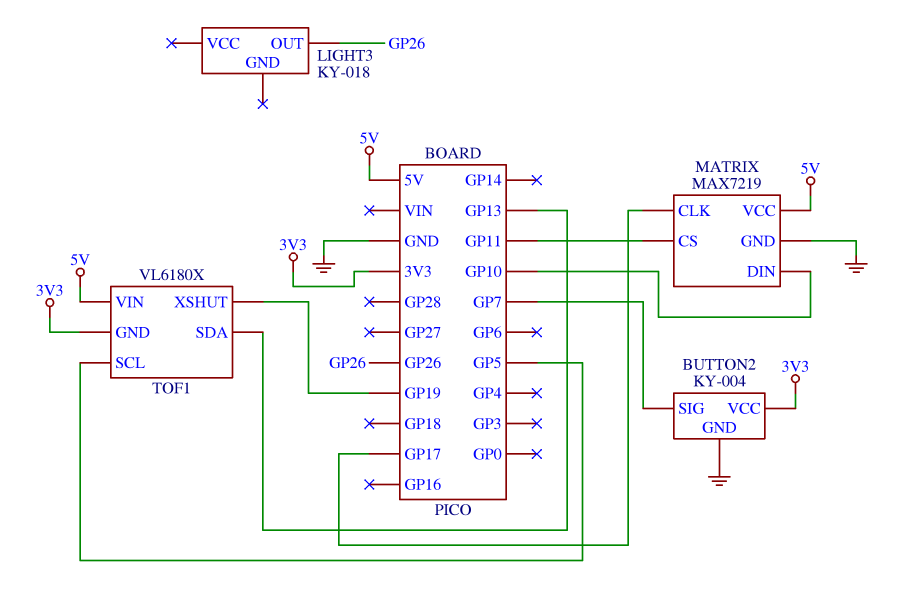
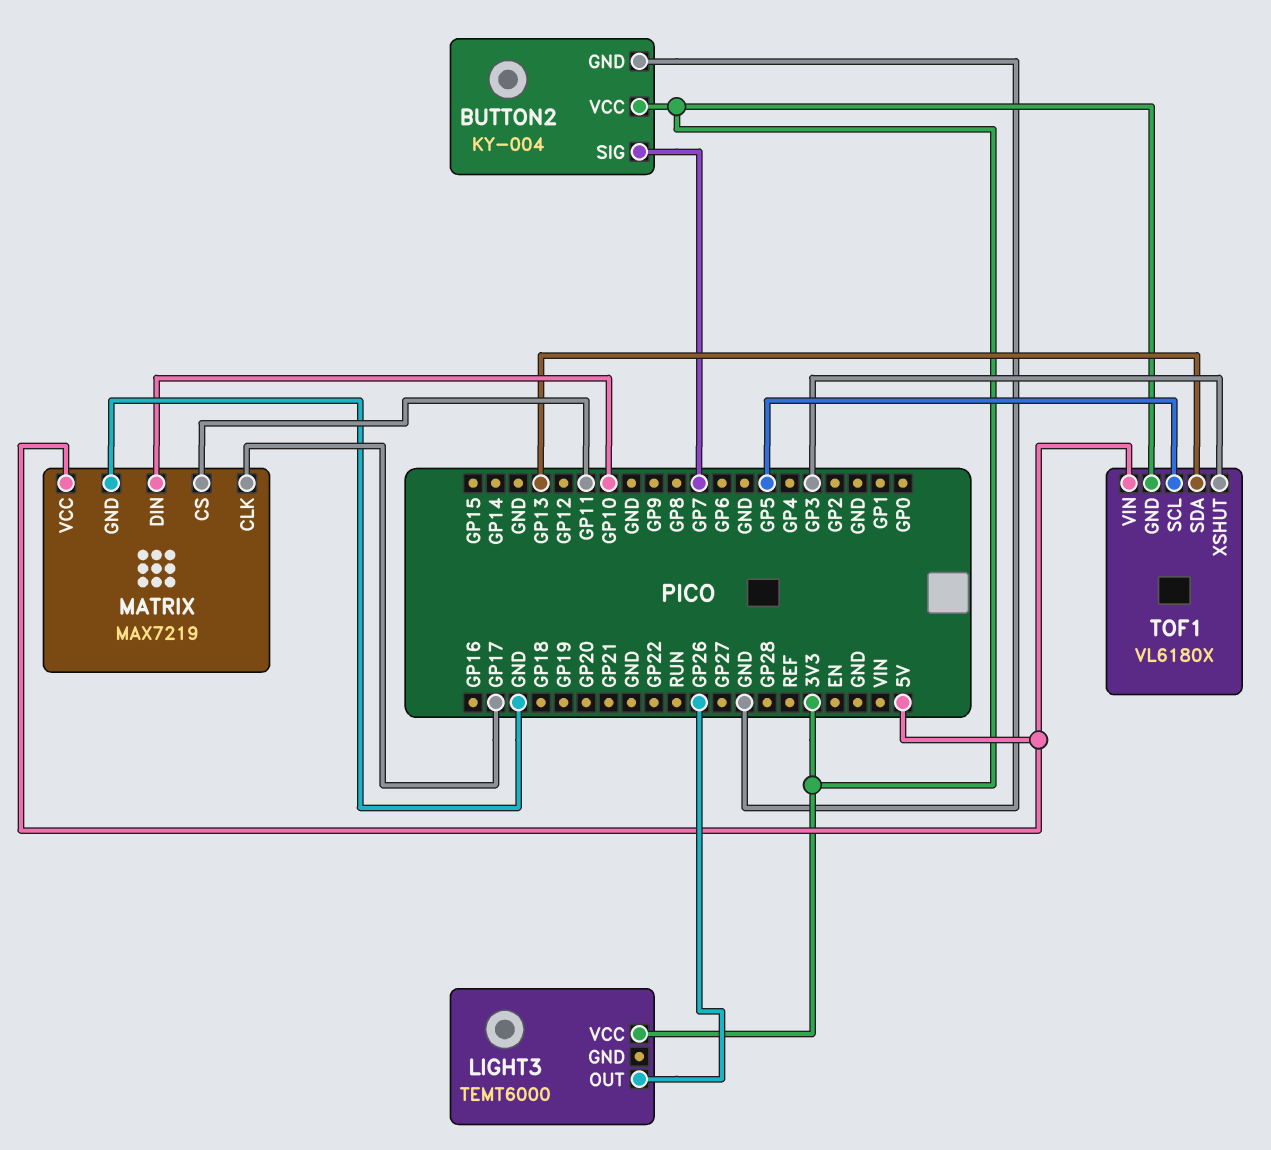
LIGHT3: KY-018 -> TEMT6000
LIGHT3 pin VCC: none -> 3V3
TOF1 pin XSHUT: GP19 -> GP3

